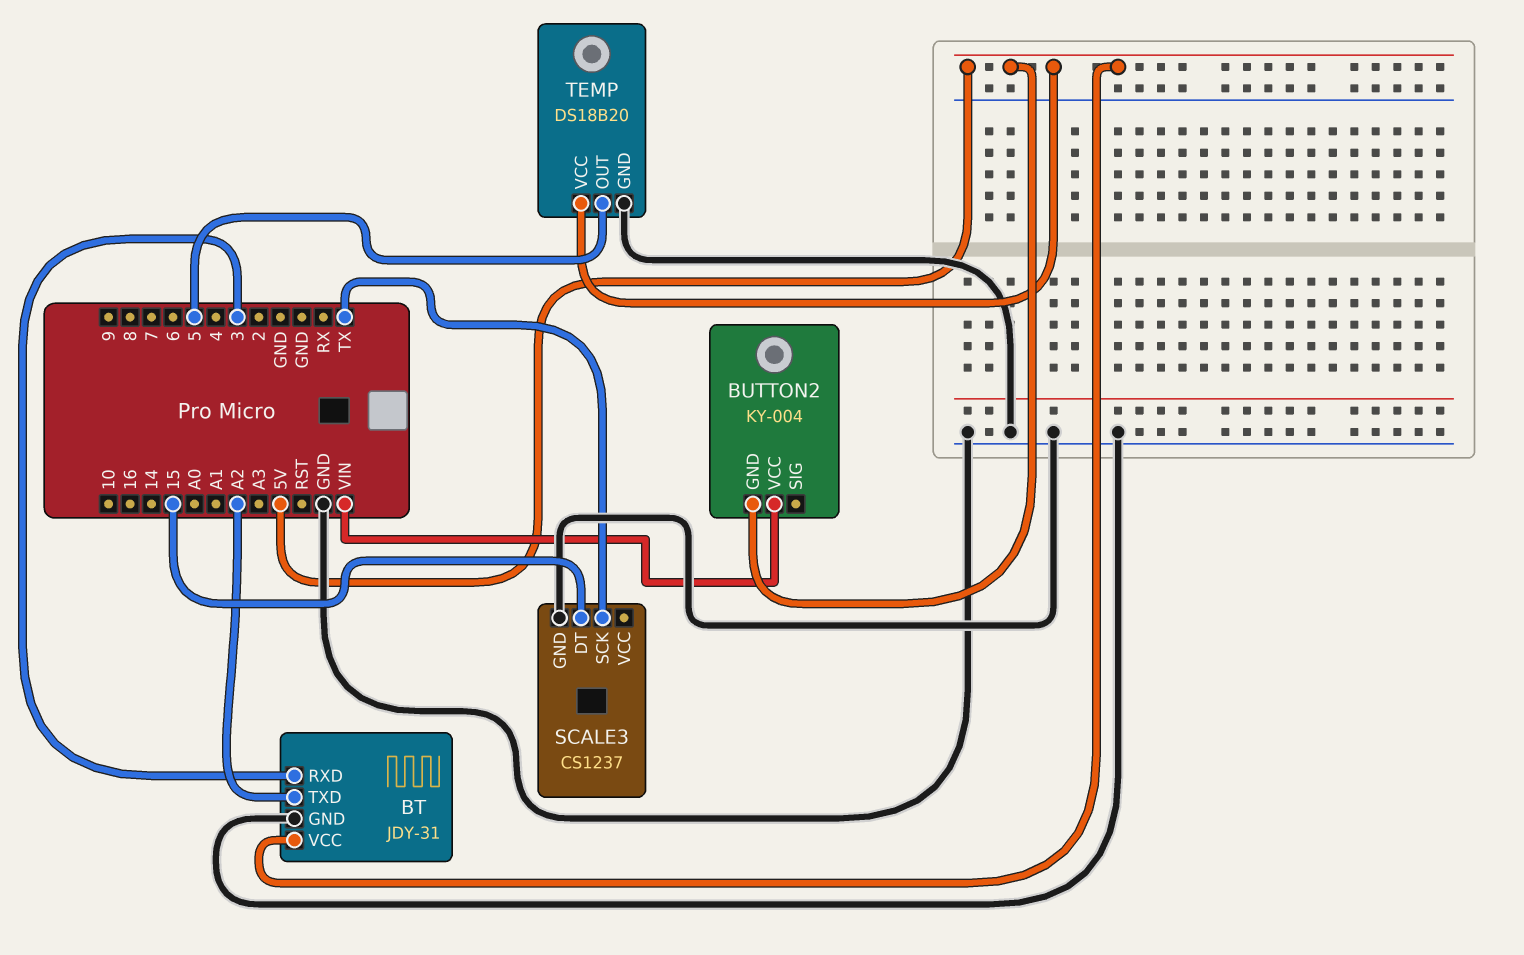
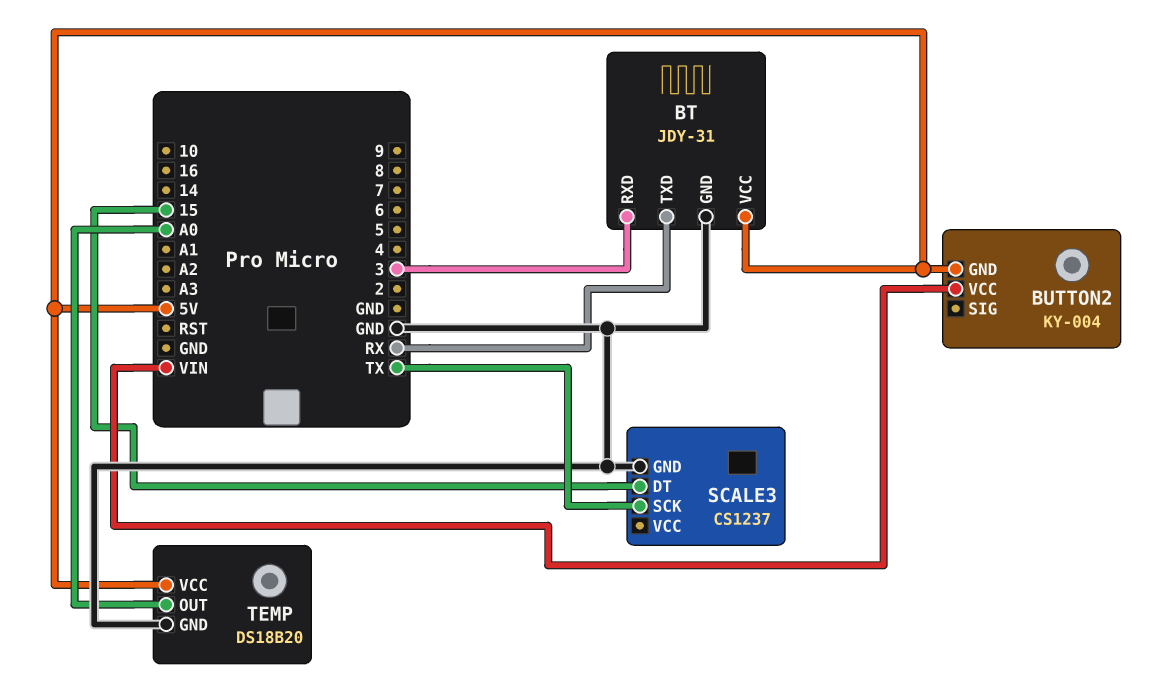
BT pin TXD: A2 -> RX
TEMP pin OUT: 5 -> A0

